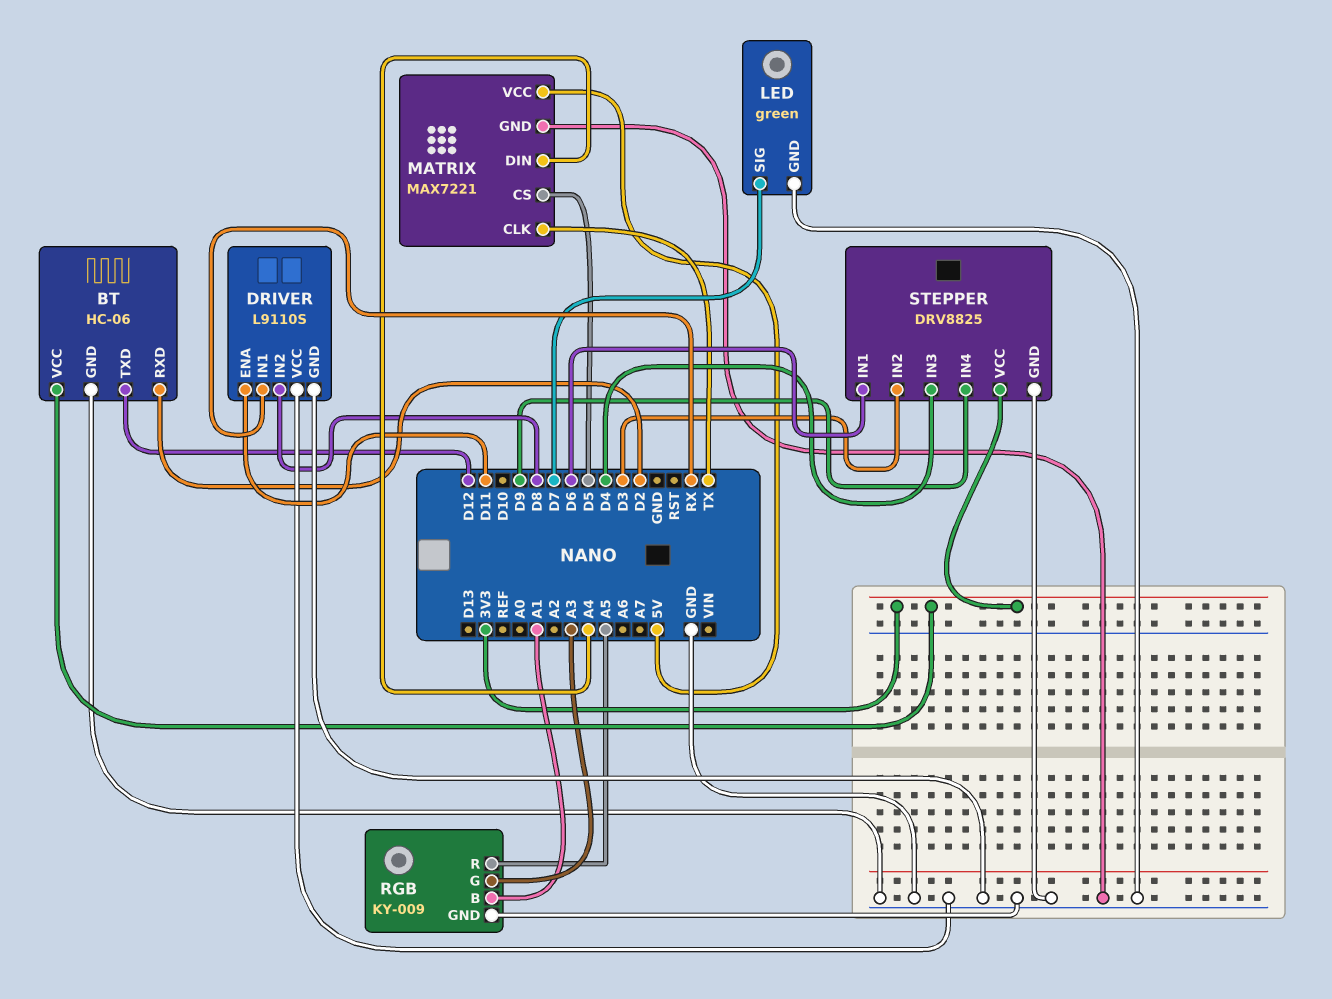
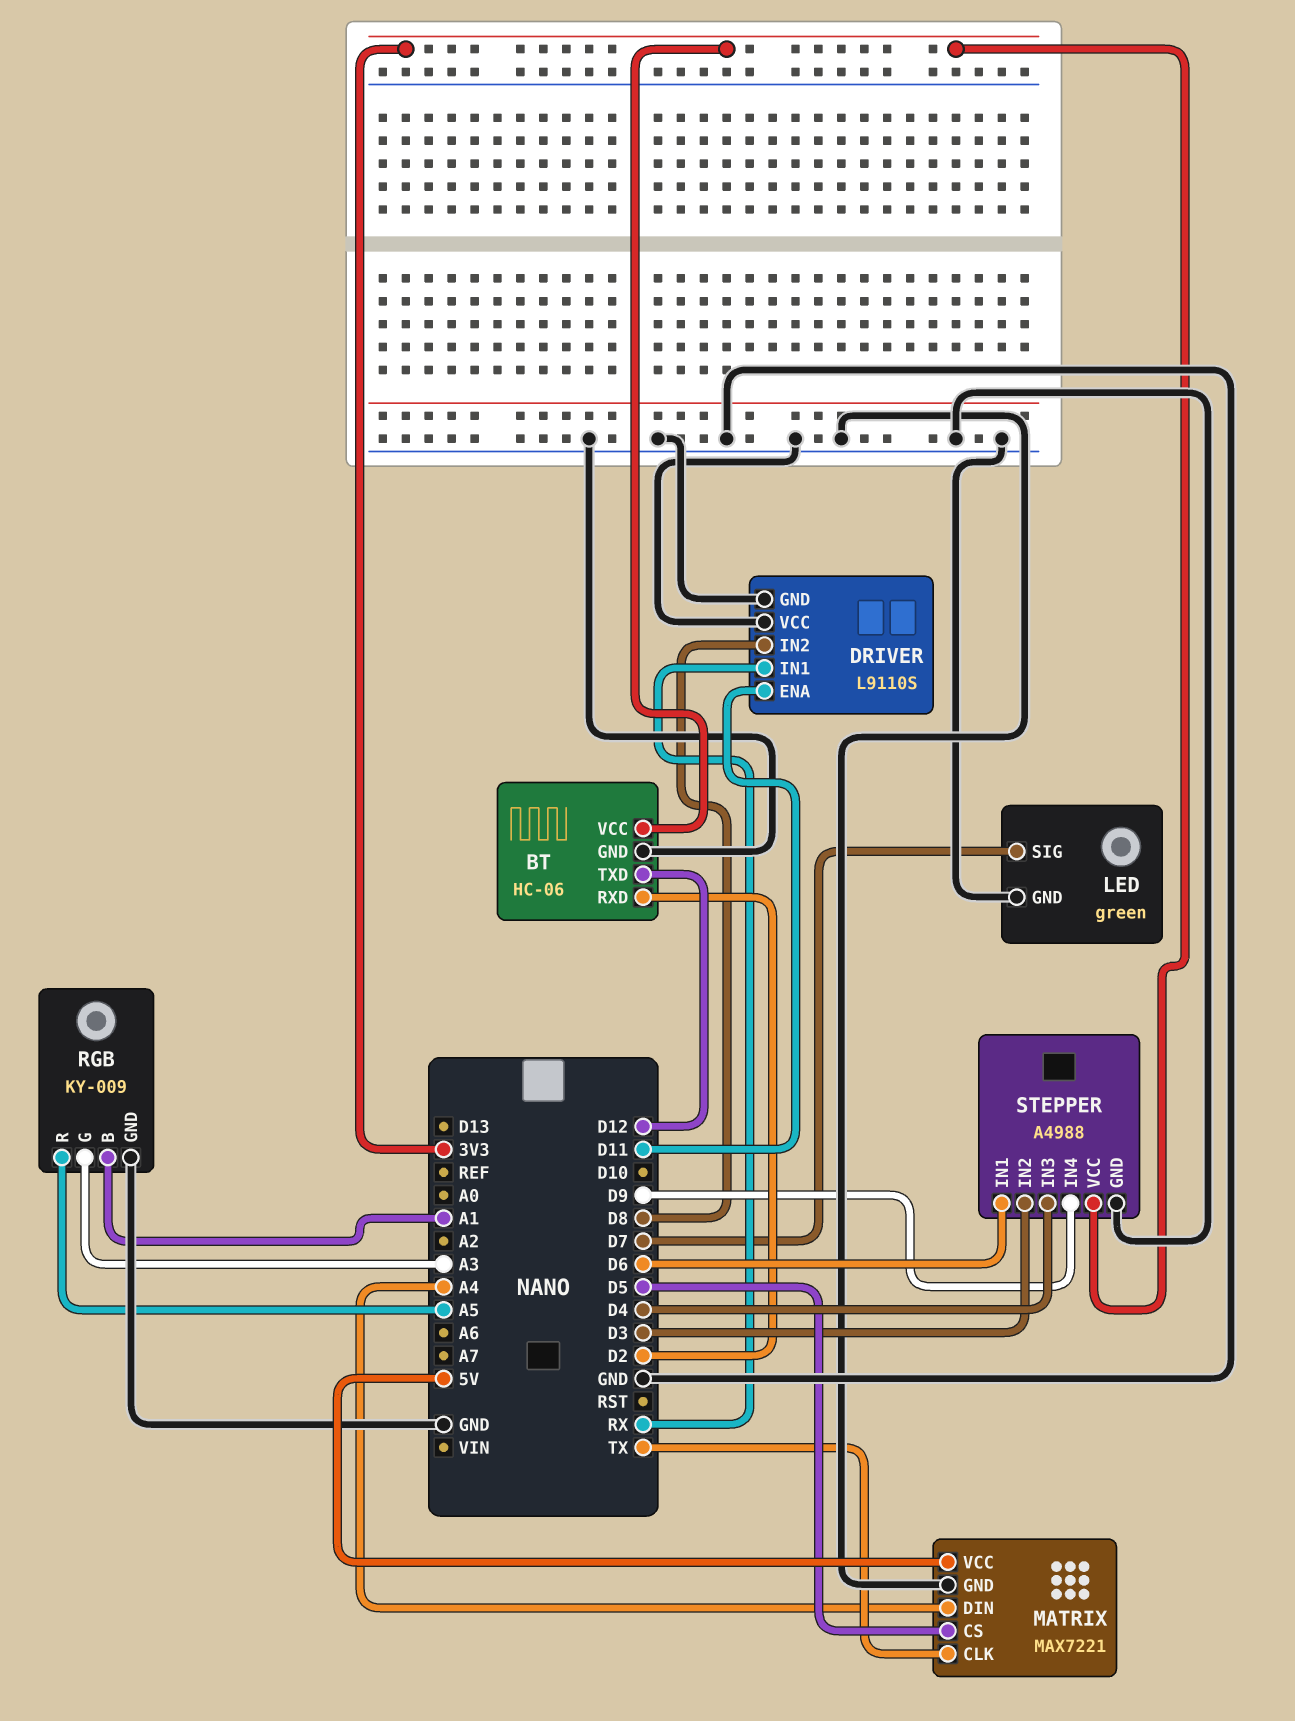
STEPPER: DRV8825 -> A4988

